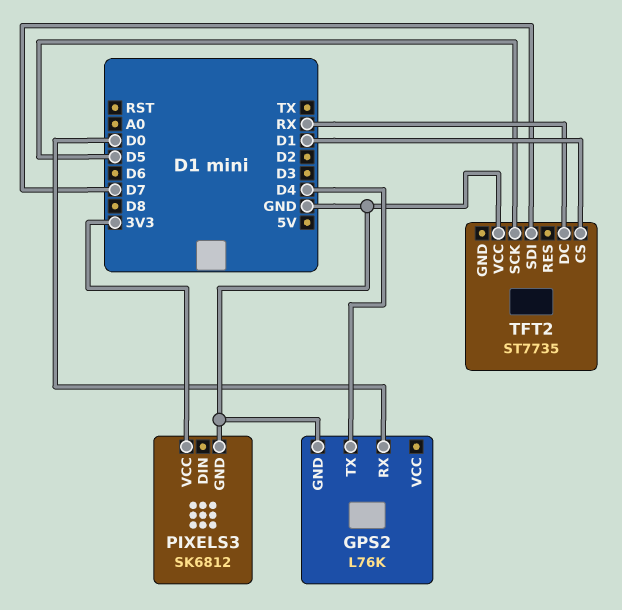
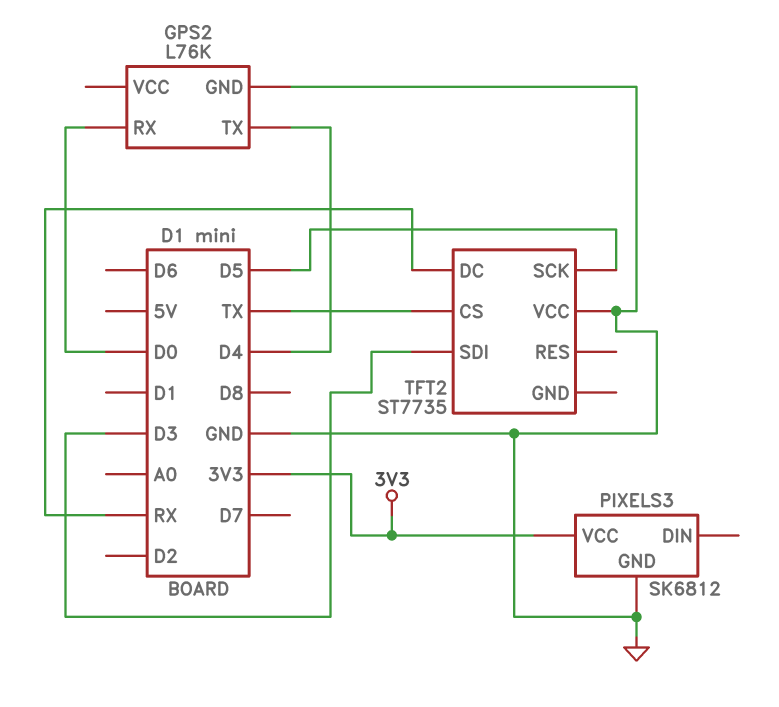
TFT2 pin CS: D1 -> TX
TFT2 pin SDI: D7 -> D3

